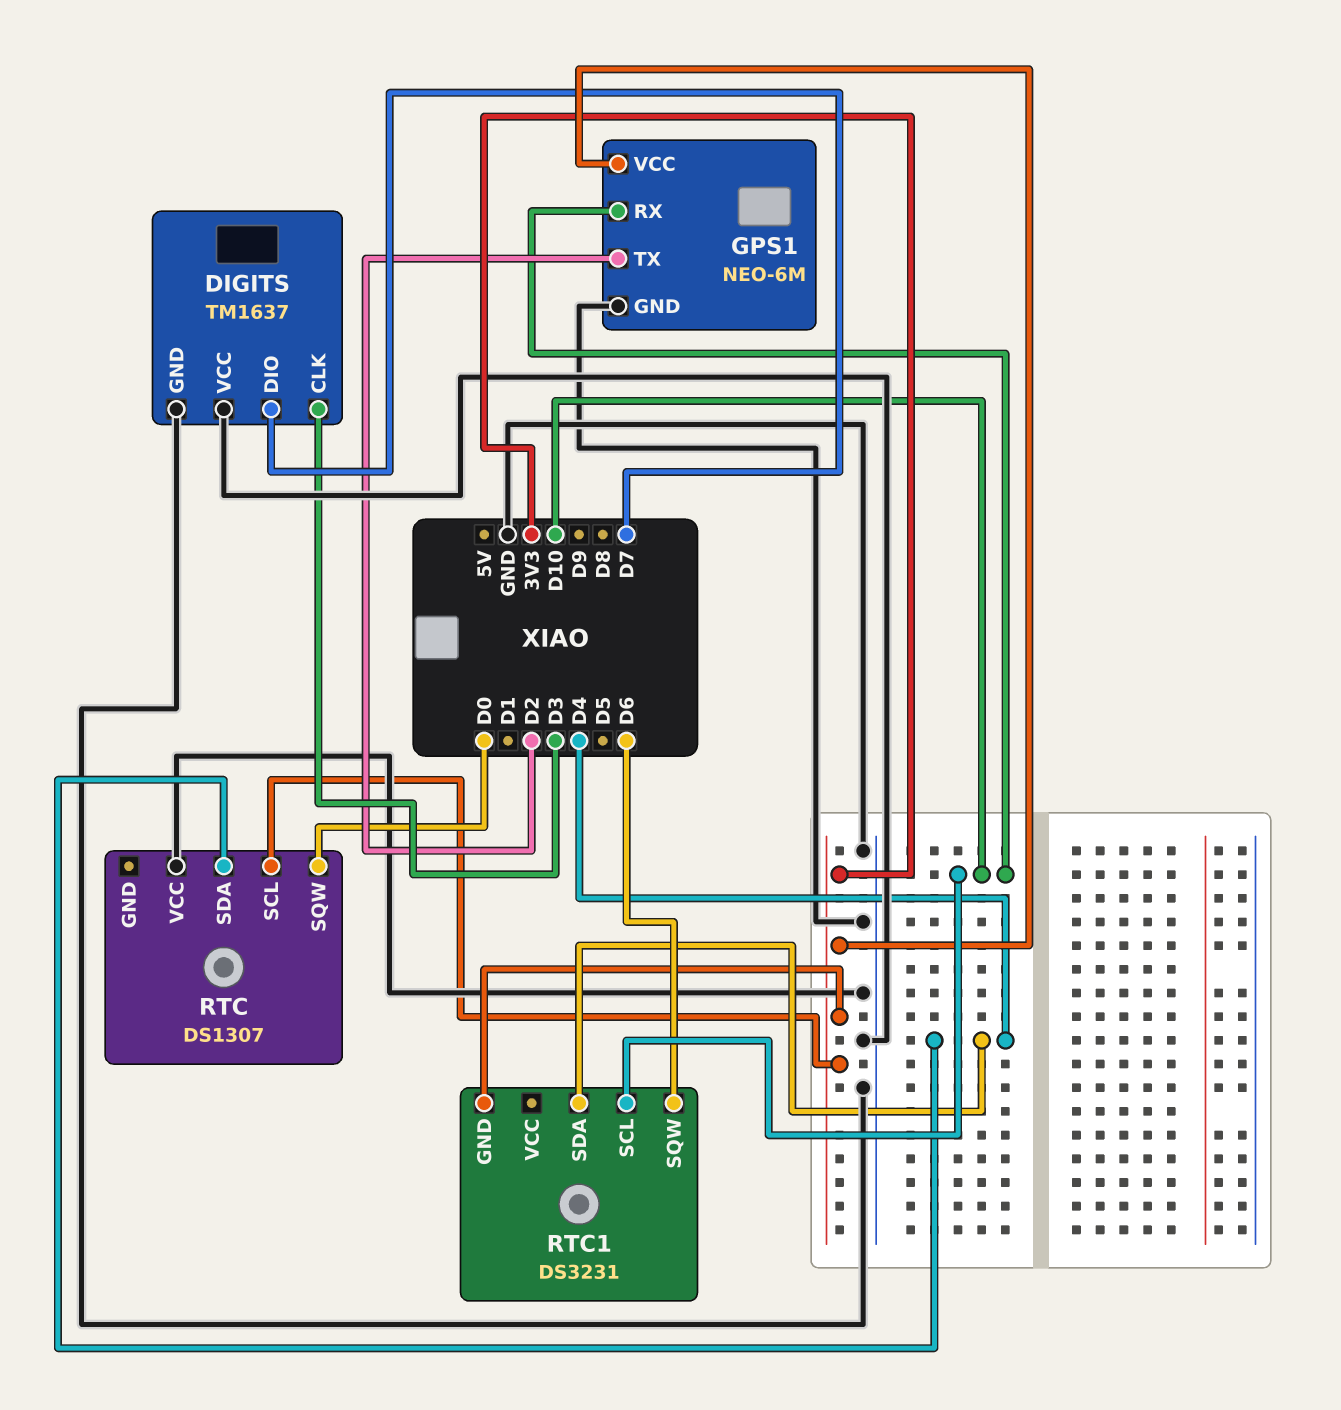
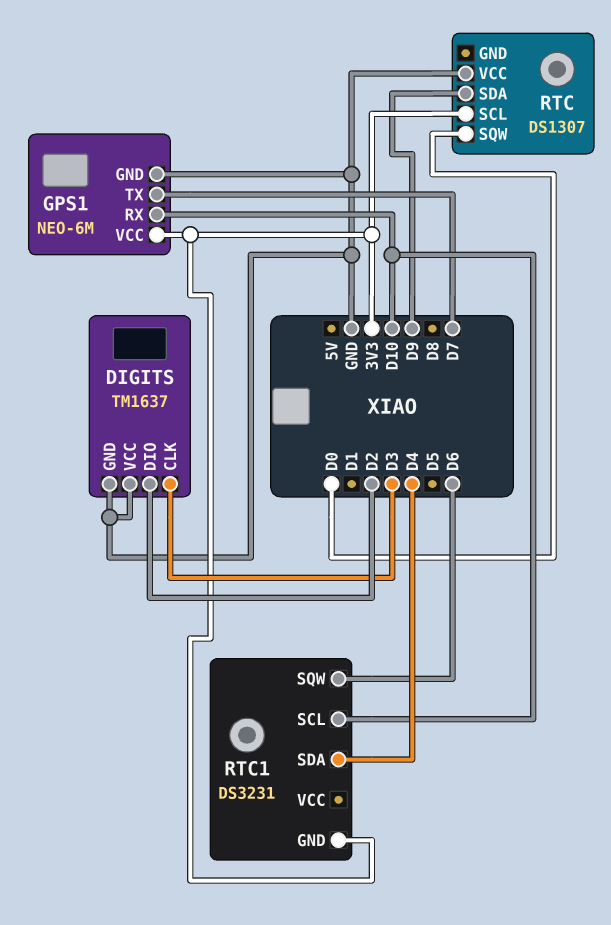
DIGITS pin DIO: D7 -> D2
GPS1 pin TX: D2 -> D7
RTC pin SDA: D4 -> D9

